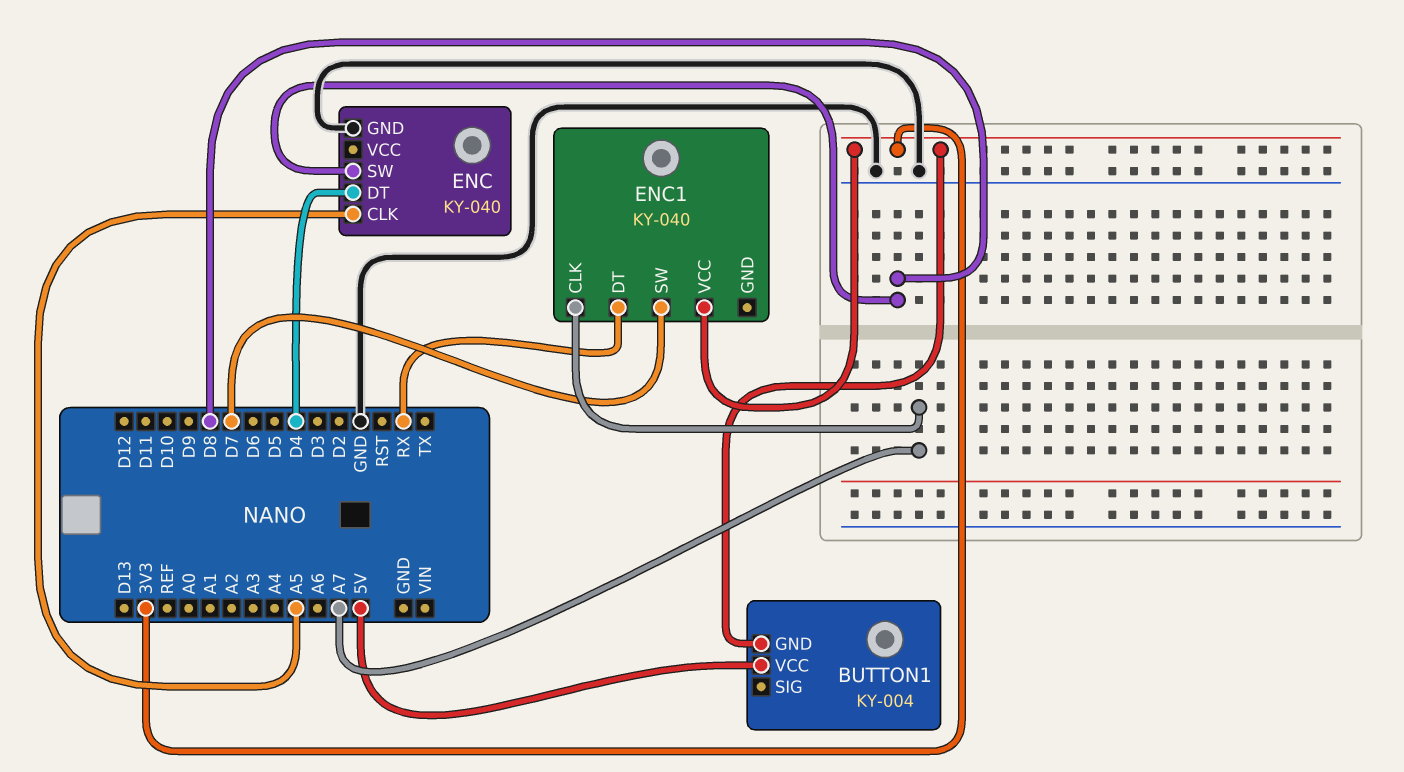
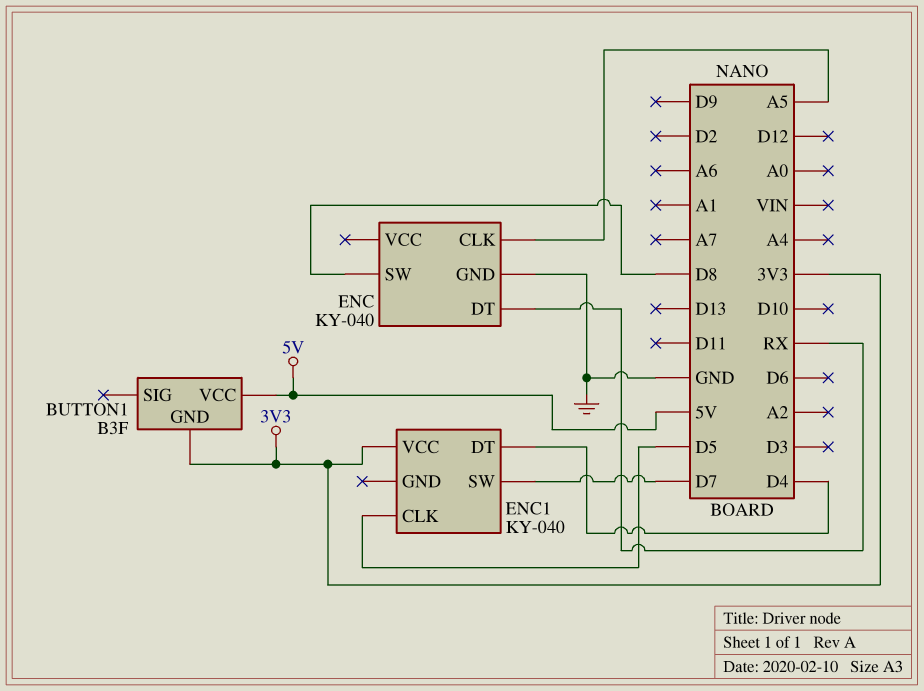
BUTTON1: KY-004 -> B3F
ENC pin DT: D4 -> RX
ENC1 pin CLK: A7 -> D5
ENC1 pin DT: RX -> D4

